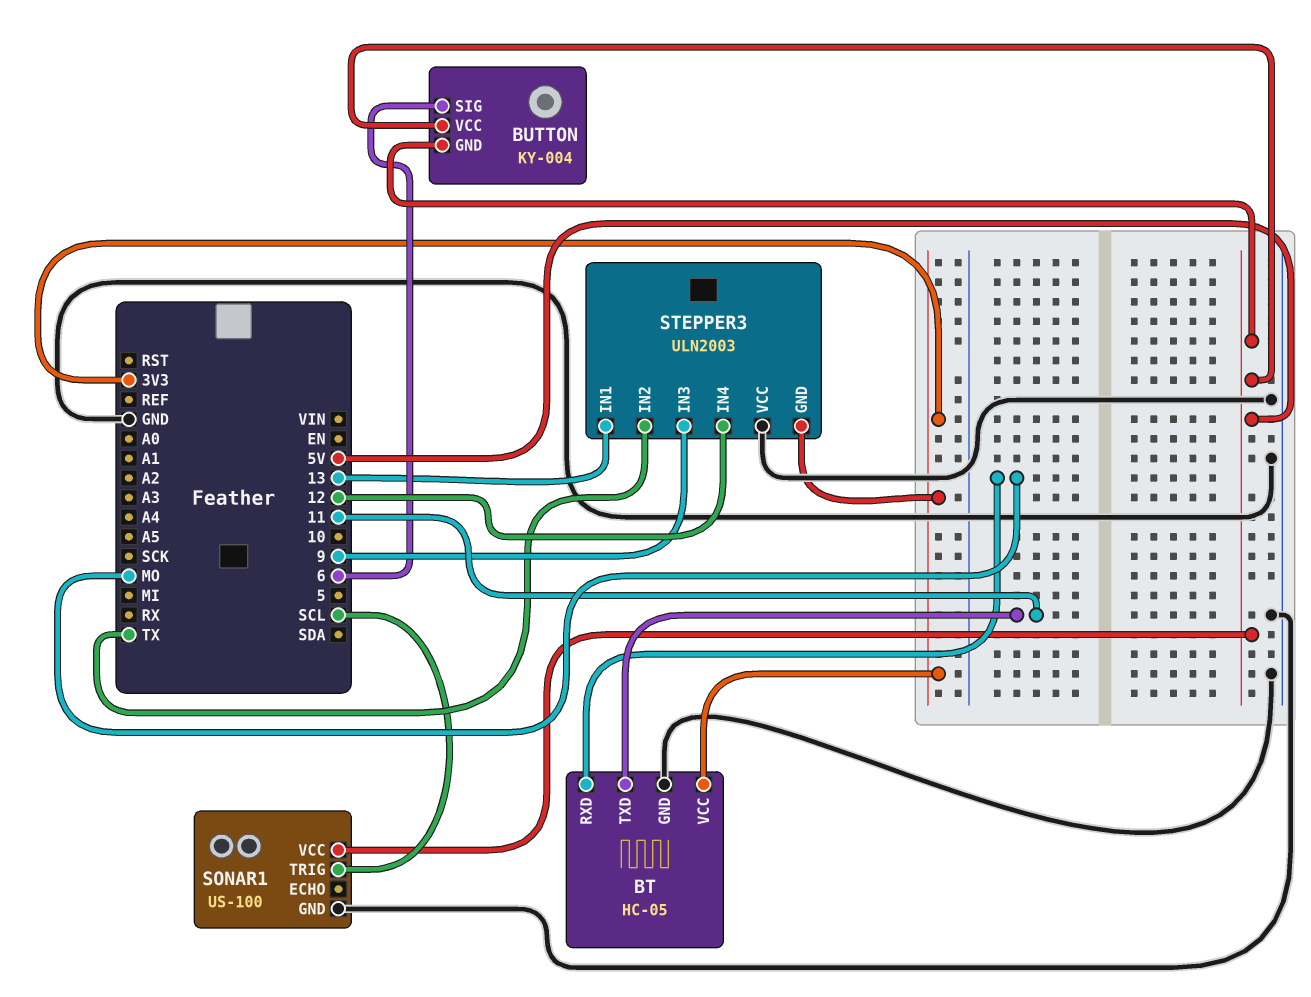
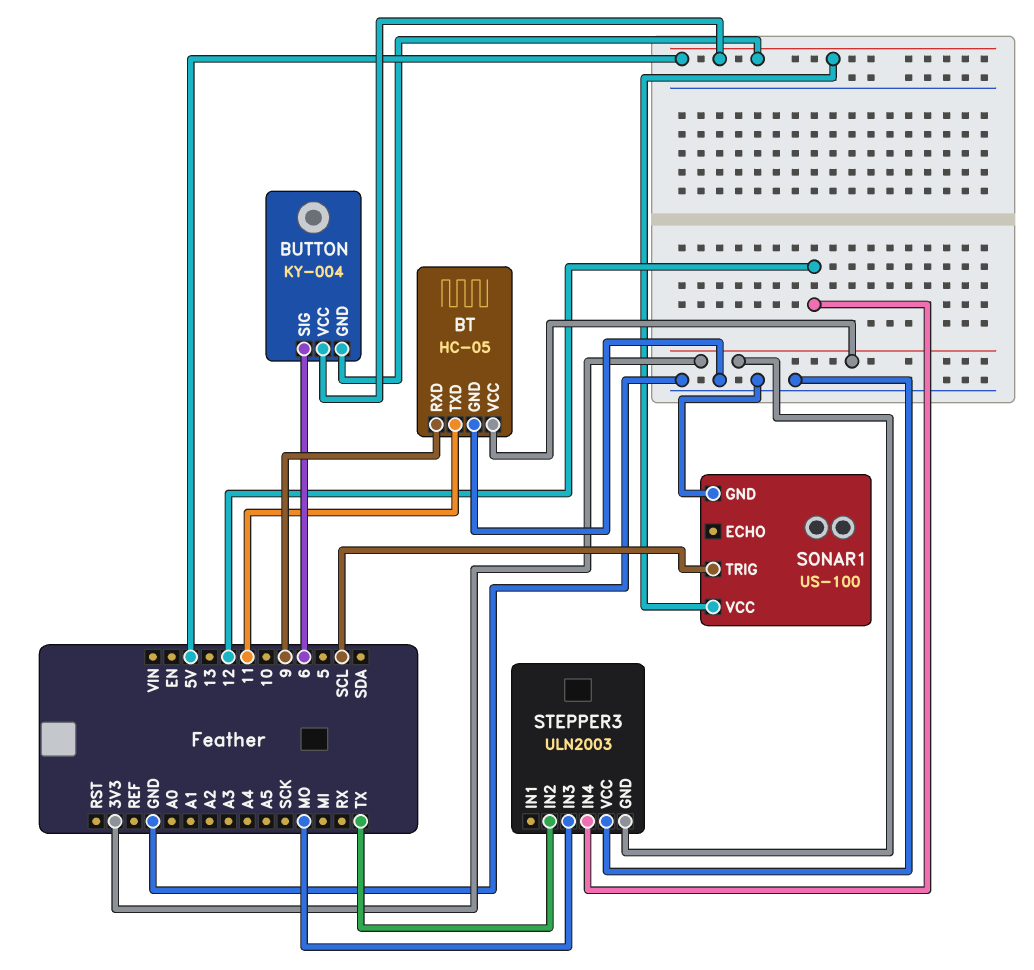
BT pin RXD: MO -> 9
STEPPER3 pin IN1: 13 -> none
STEPPER3 pin IN3: 9 -> MO

